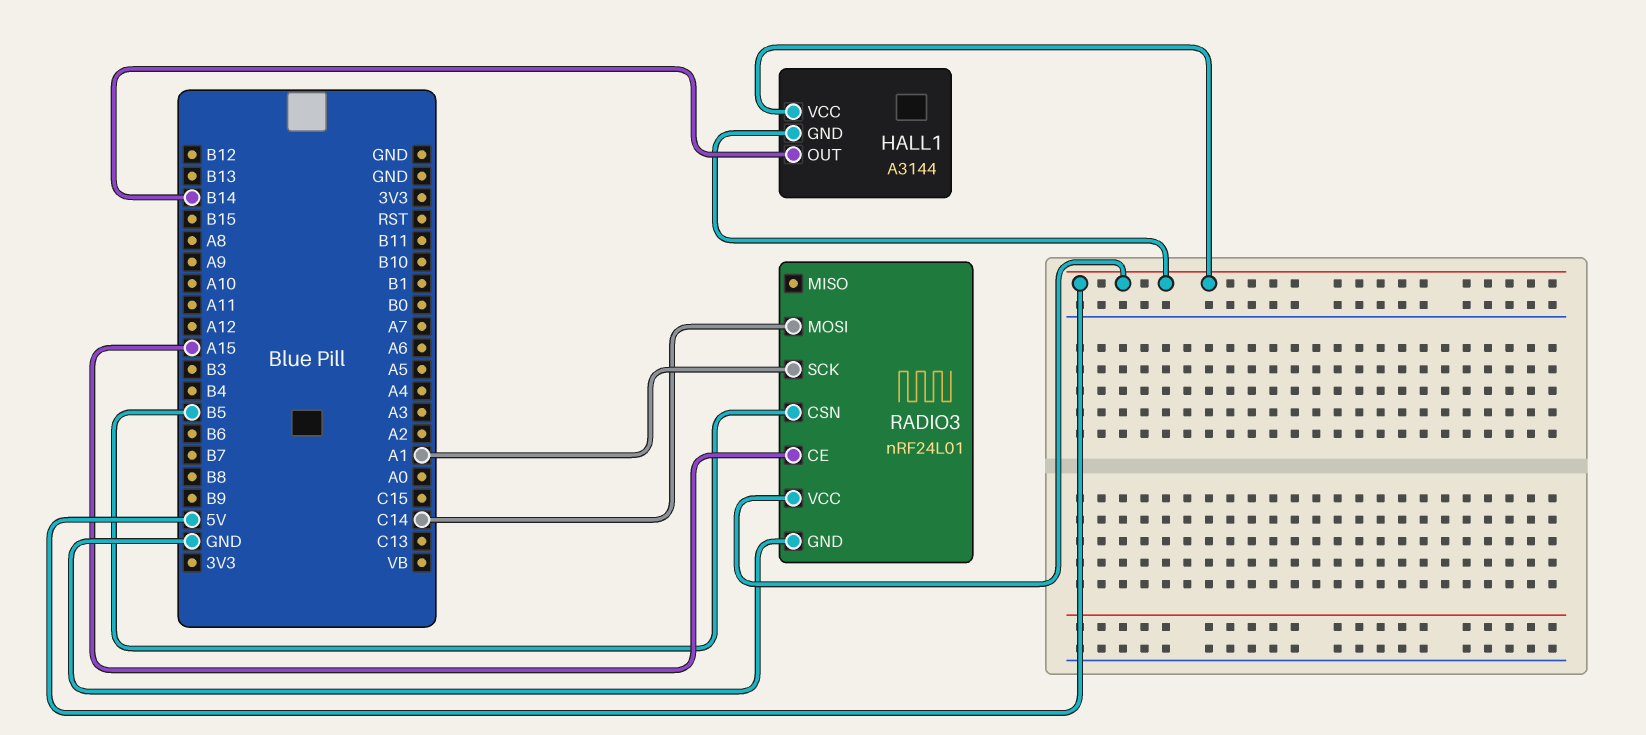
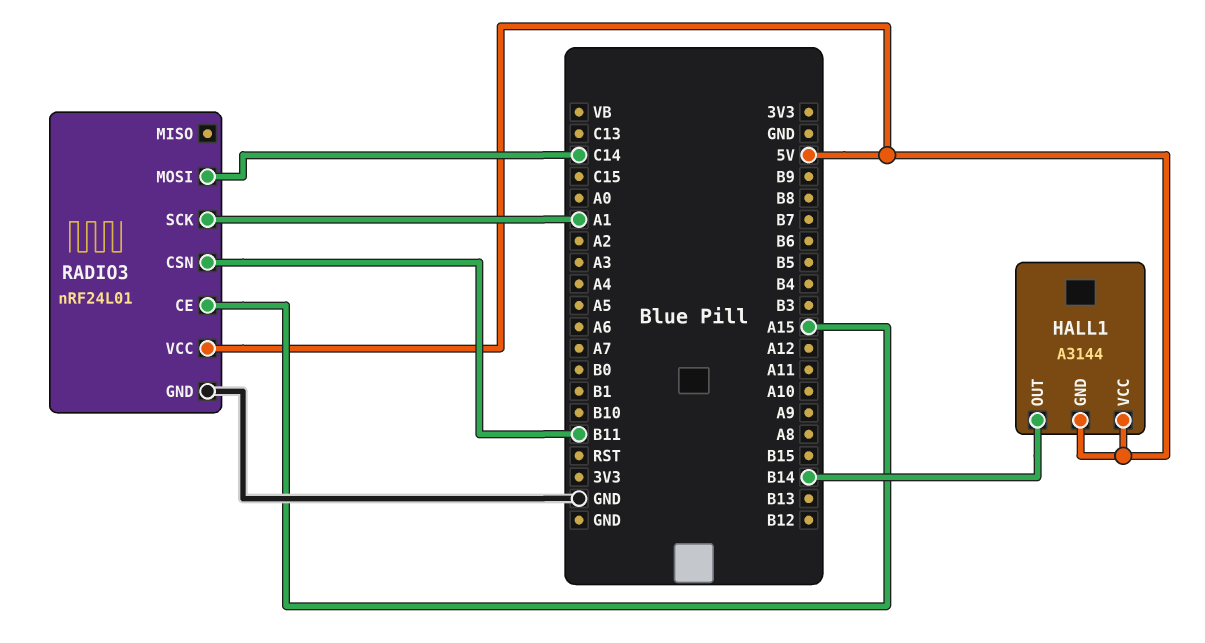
RADIO3 pin CSN: B5 -> B11

